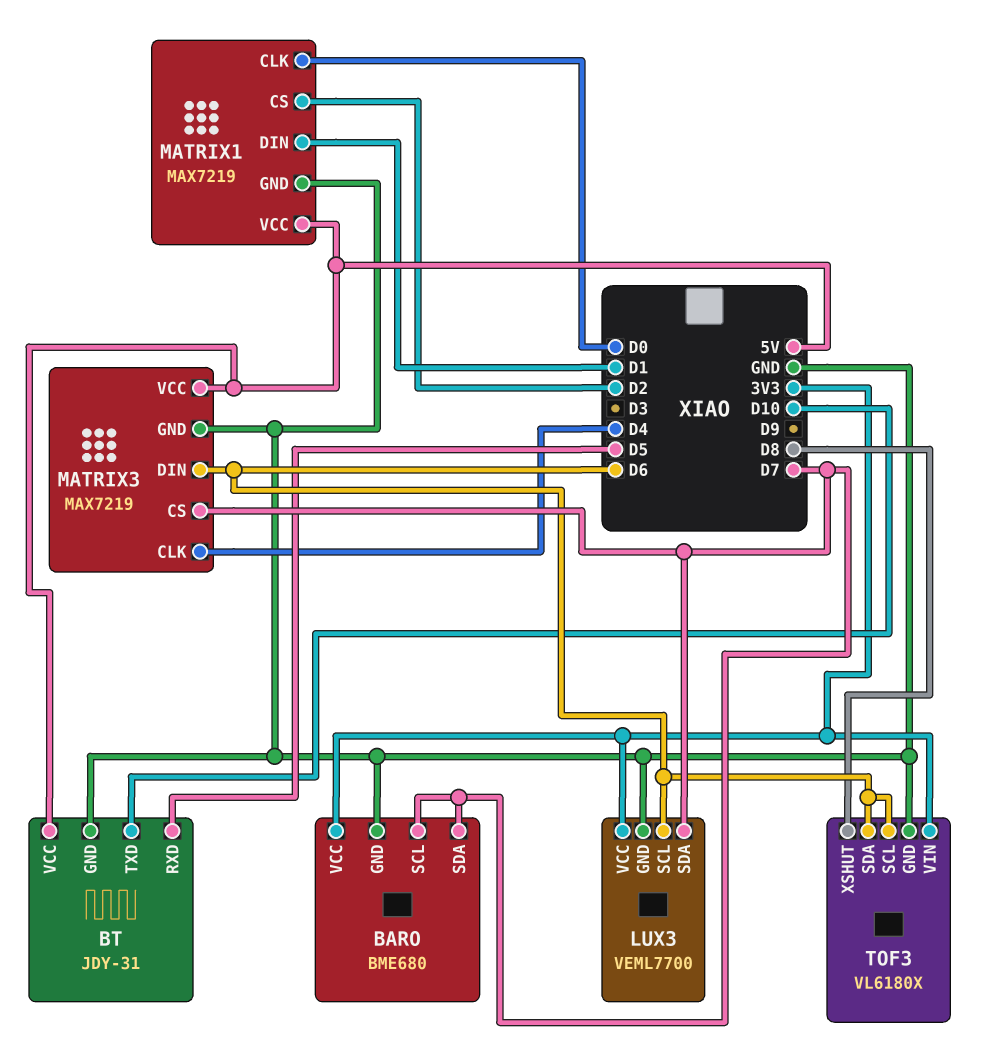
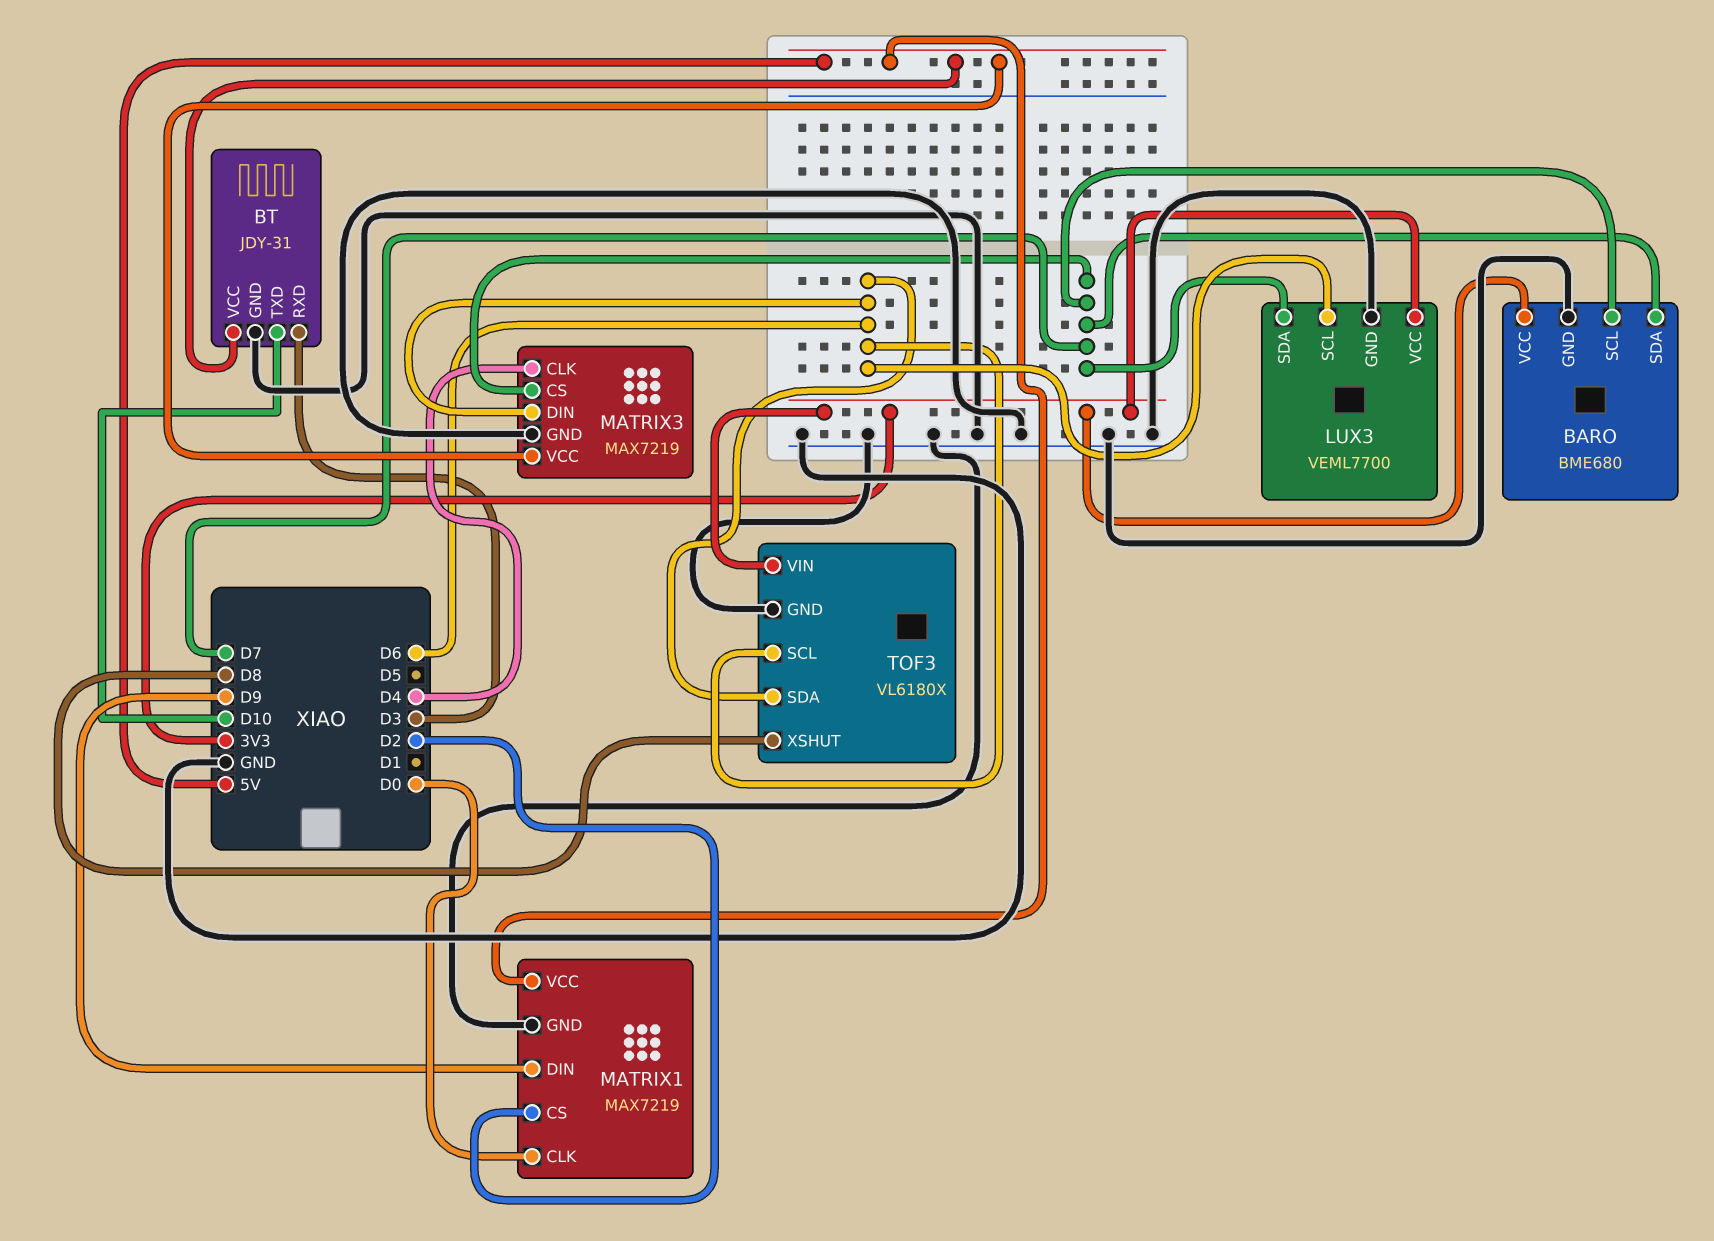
BT pin RXD: D5 -> D3
MATRIX1 pin DIN: D1 -> D9

